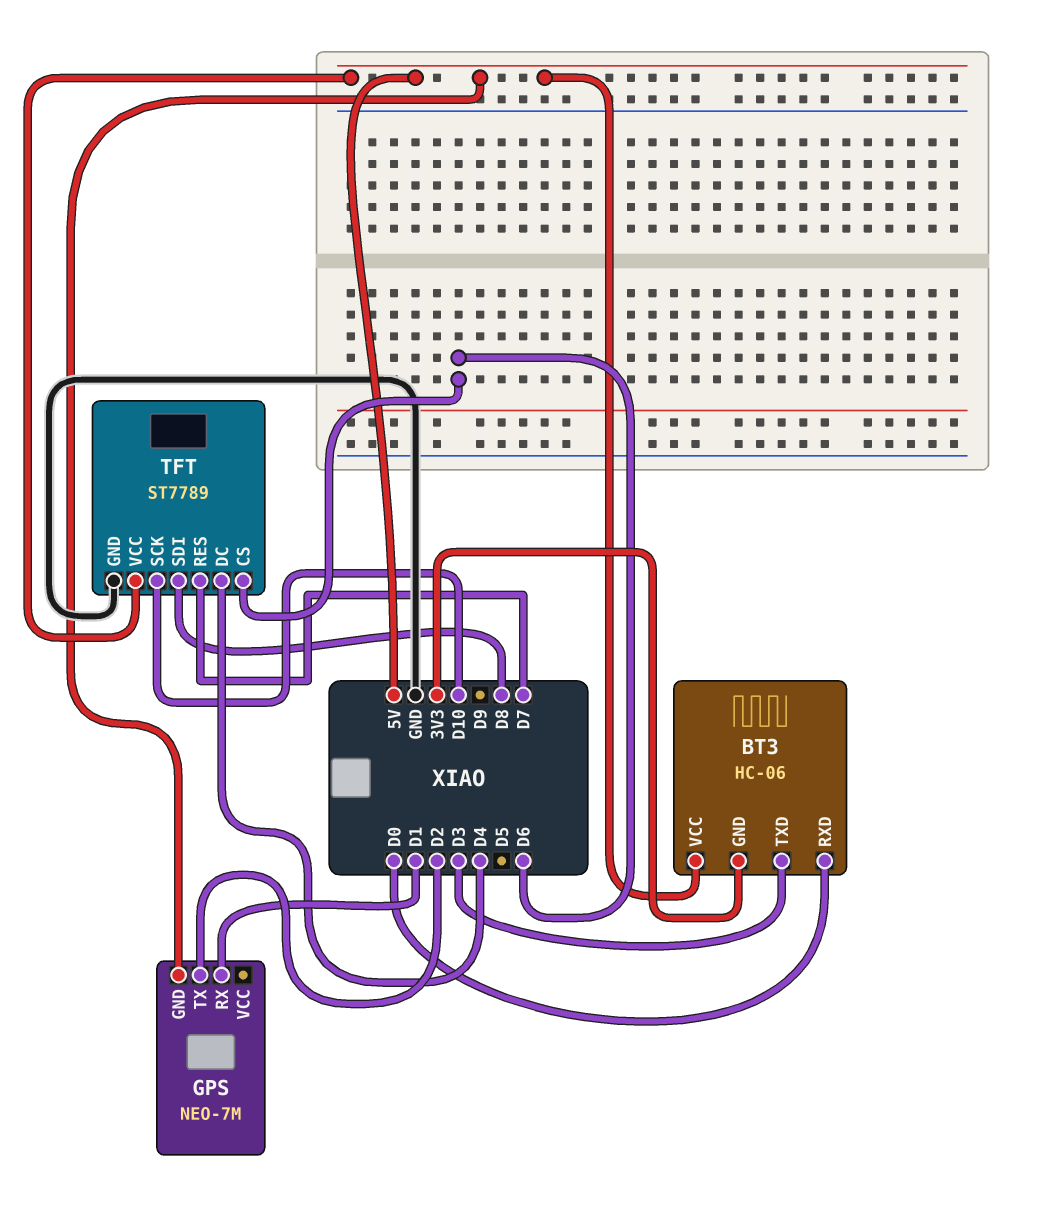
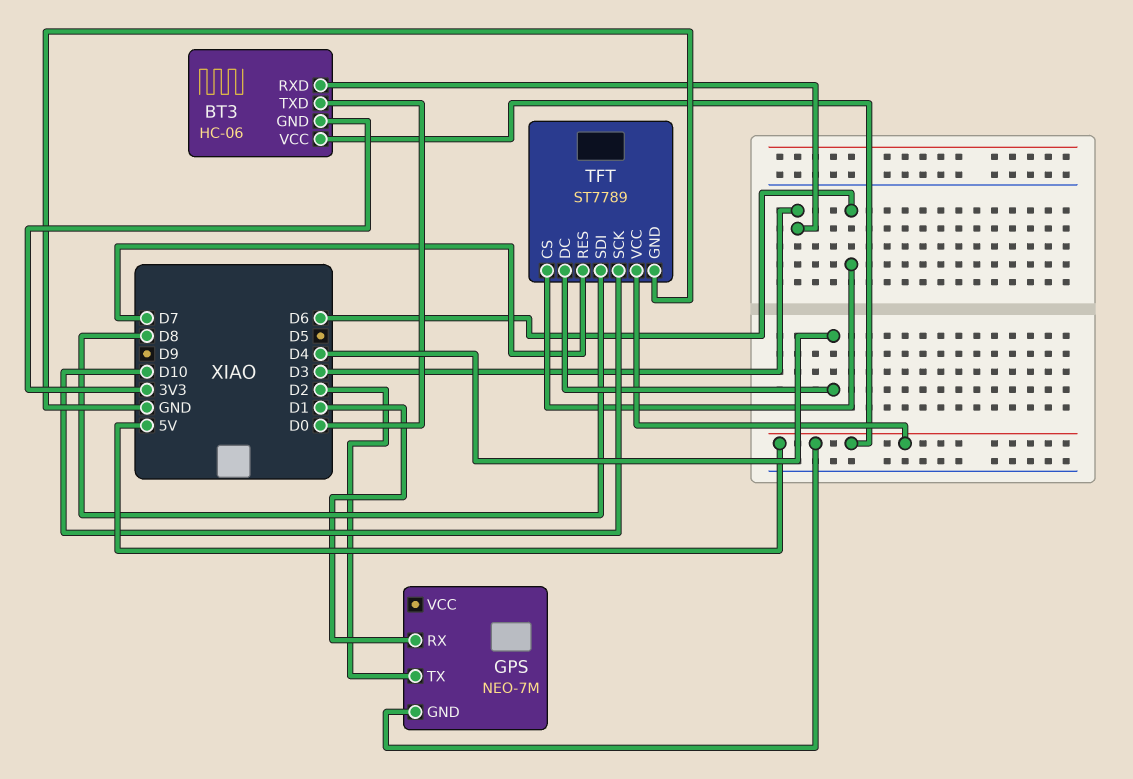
BT3 pin RXD: D0 -> D3
BT3 pin TXD: D3 -> D0

